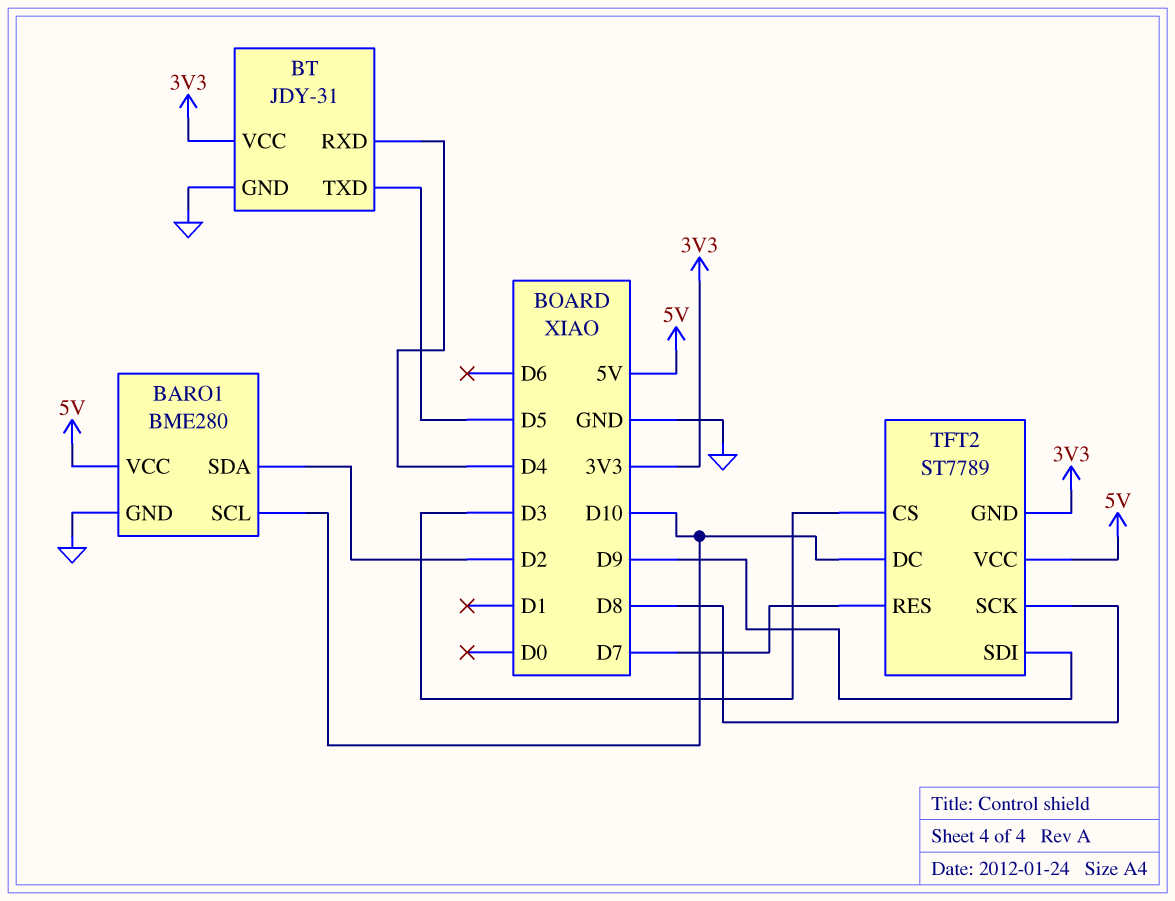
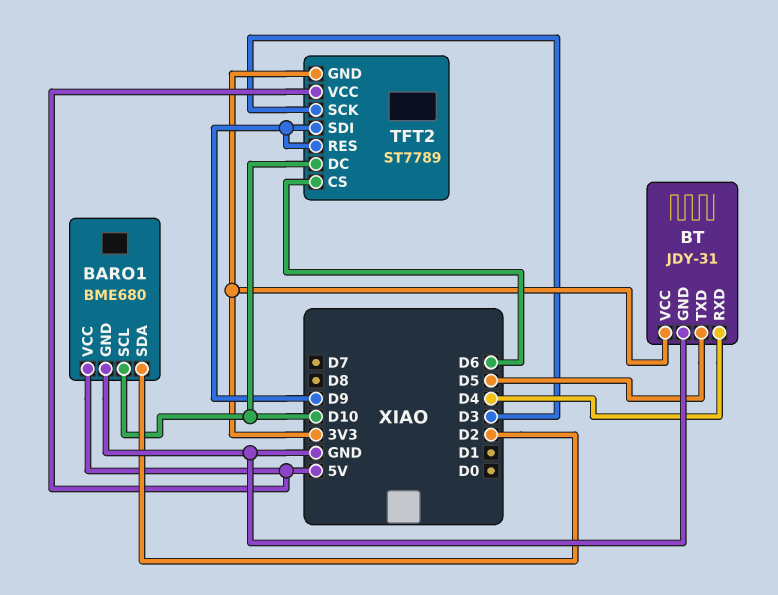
BARO1: BME280 -> BME680
TFT2 pin CS: D3 -> D6
TFT2 pin RES: D7 -> D9
TFT2 pin SCK: D8 -> D3

